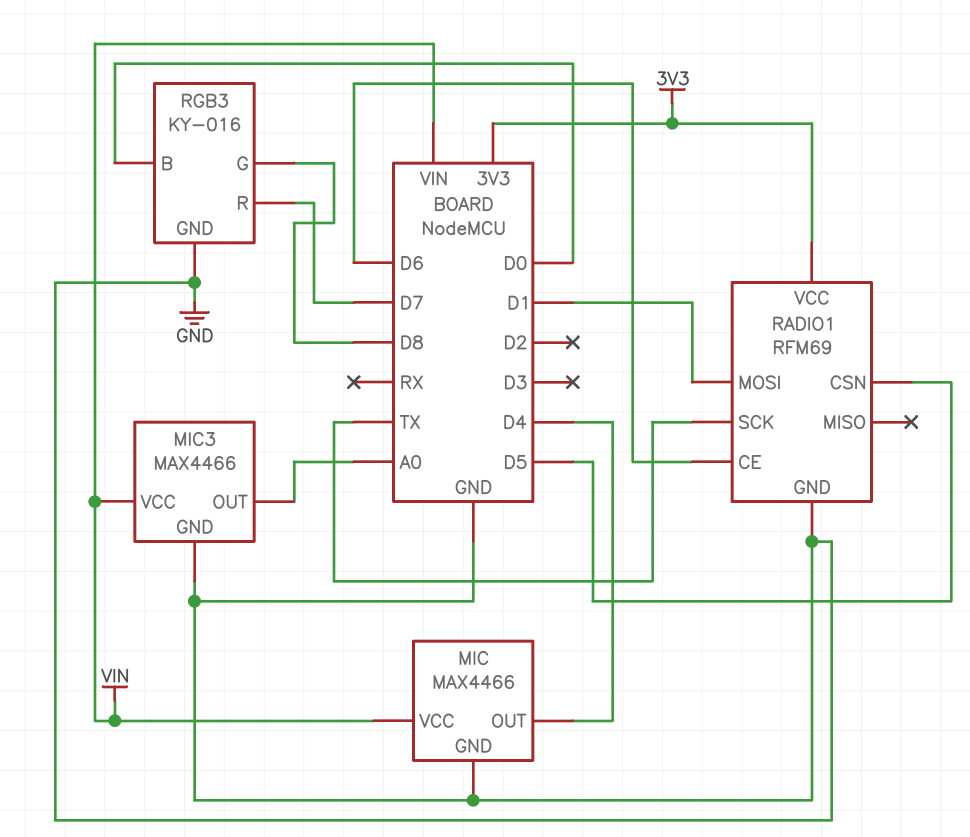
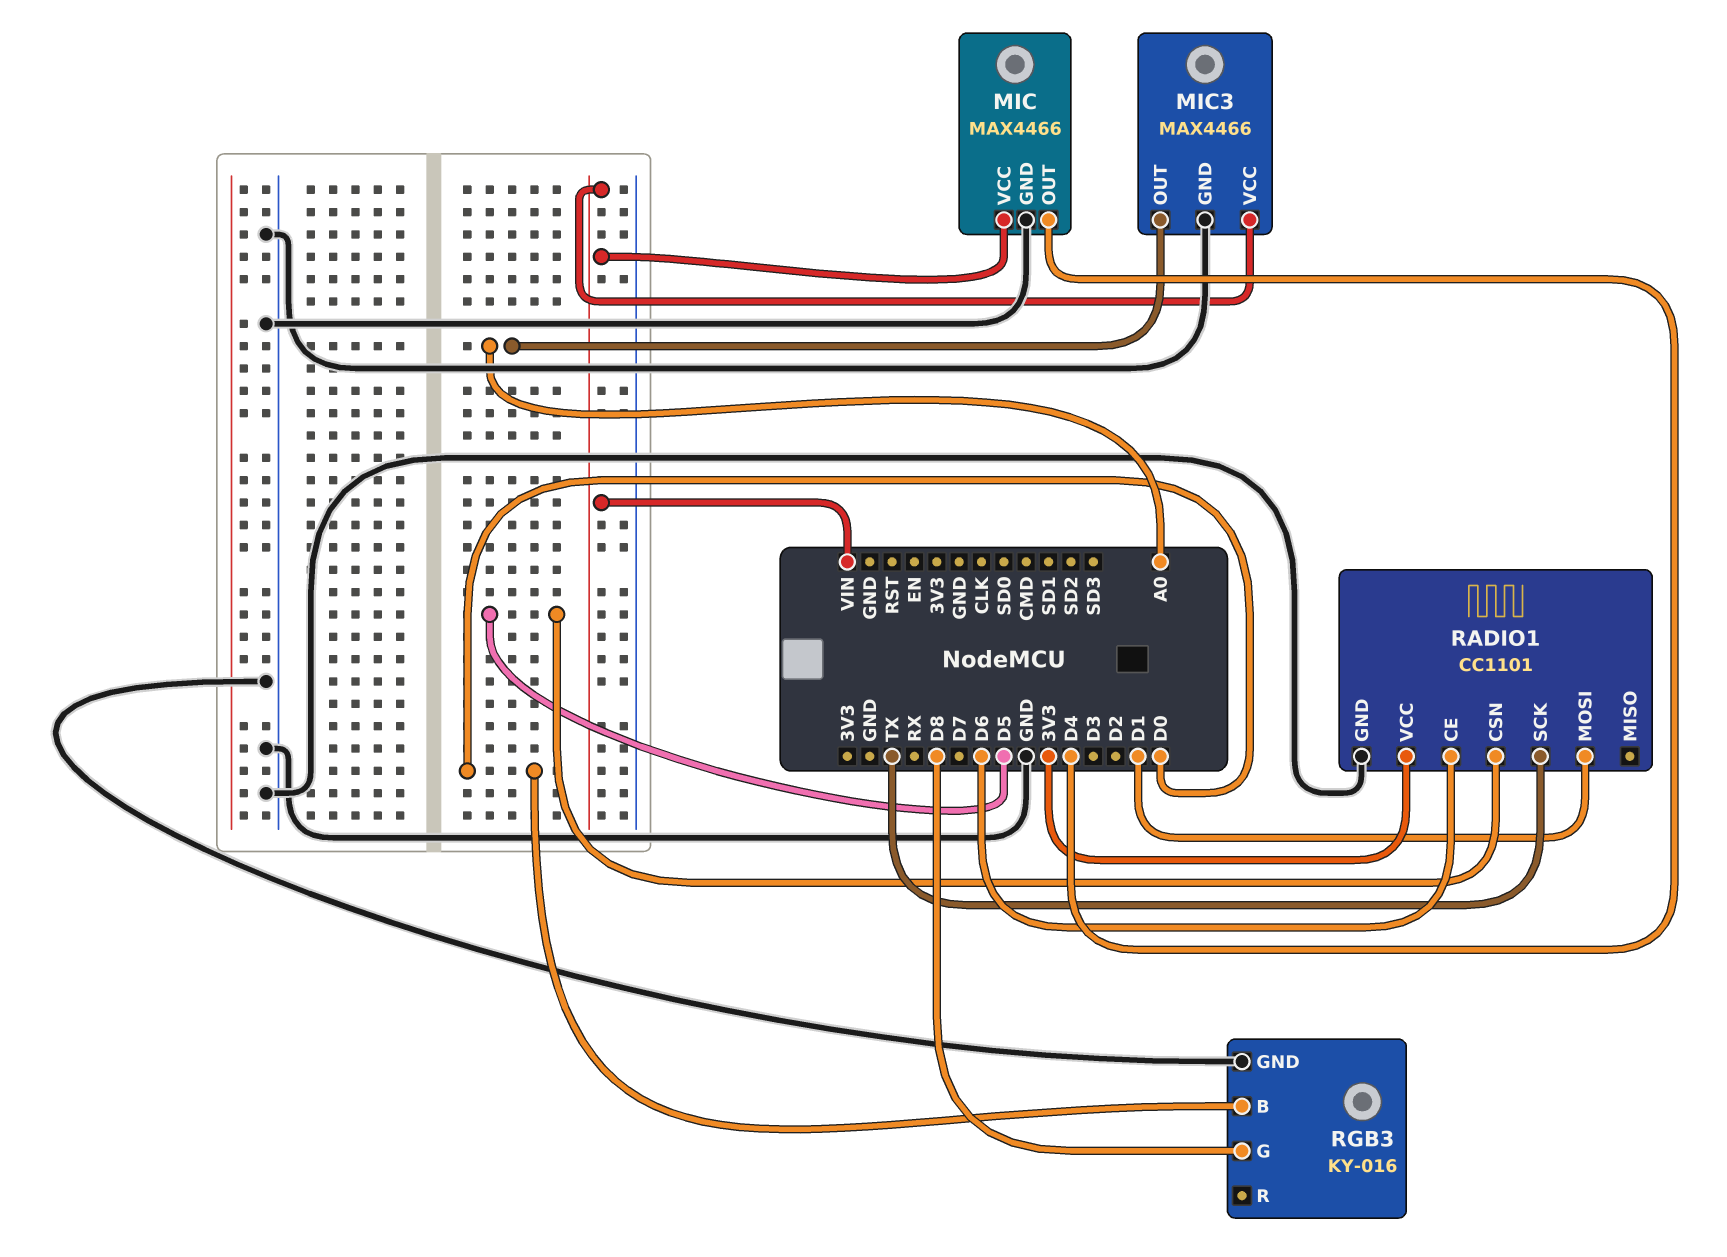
RADIO1: RFM69 -> CC1101
RGB3 pin R: D7 -> none

